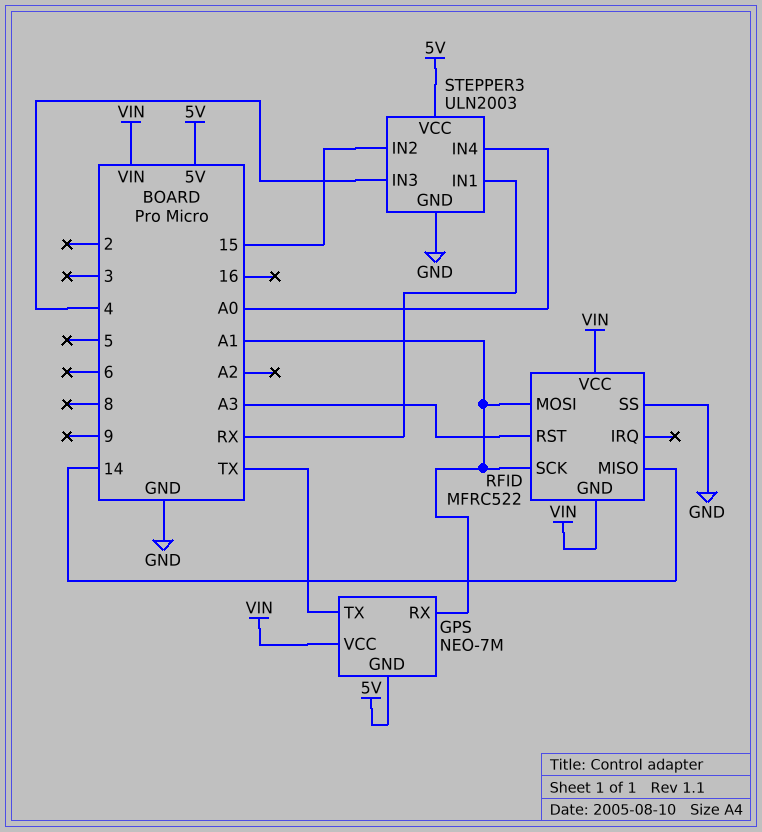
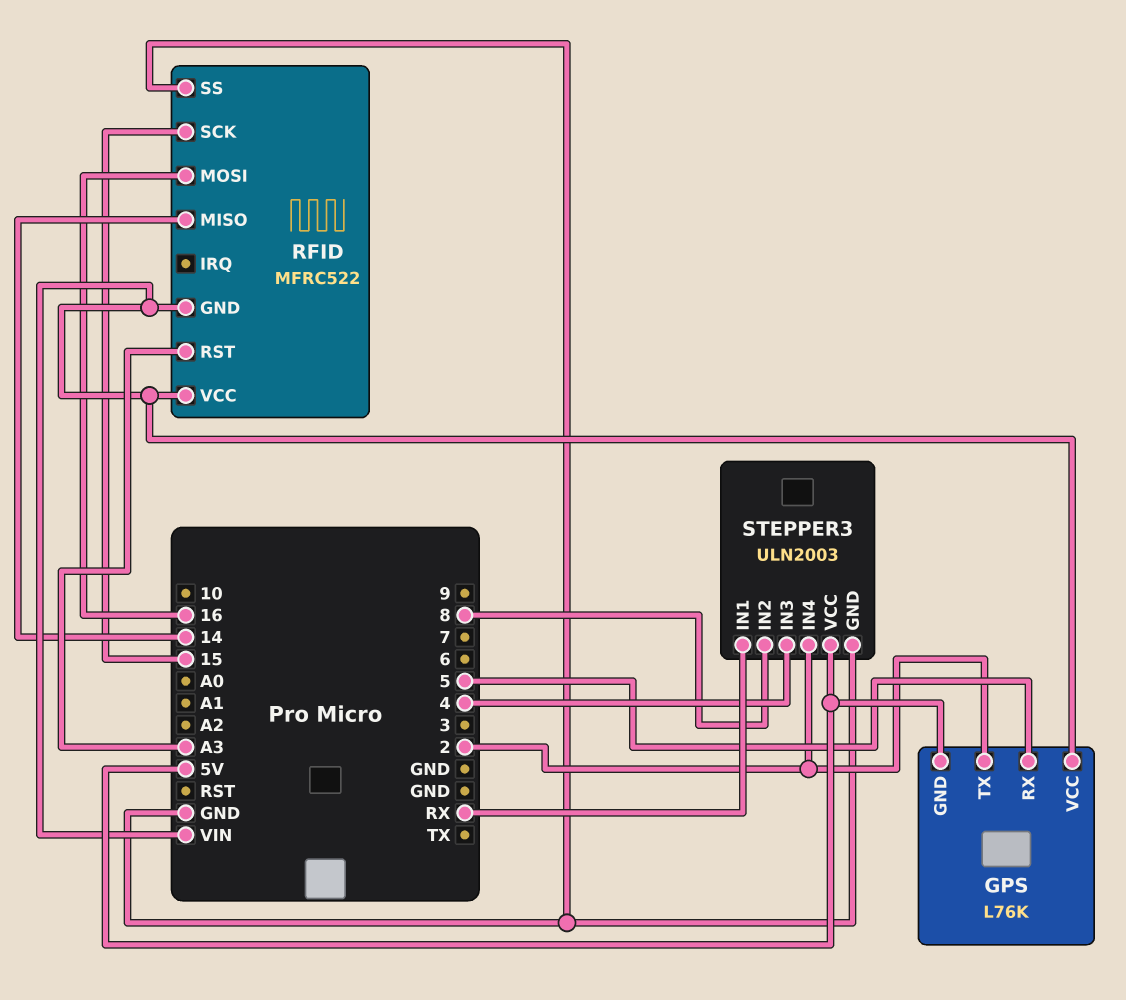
GPS: NEO-7M -> L76K
GPS pin RX: A1 -> 5
GPS pin TX: TX -> 2
RFID pin MOSI: A1 -> 16
RFID pin SCK: A1 -> 15
STEPPER3 pin IN2: 15 -> 8
STEPPER3 pin IN4: A0 -> 2

